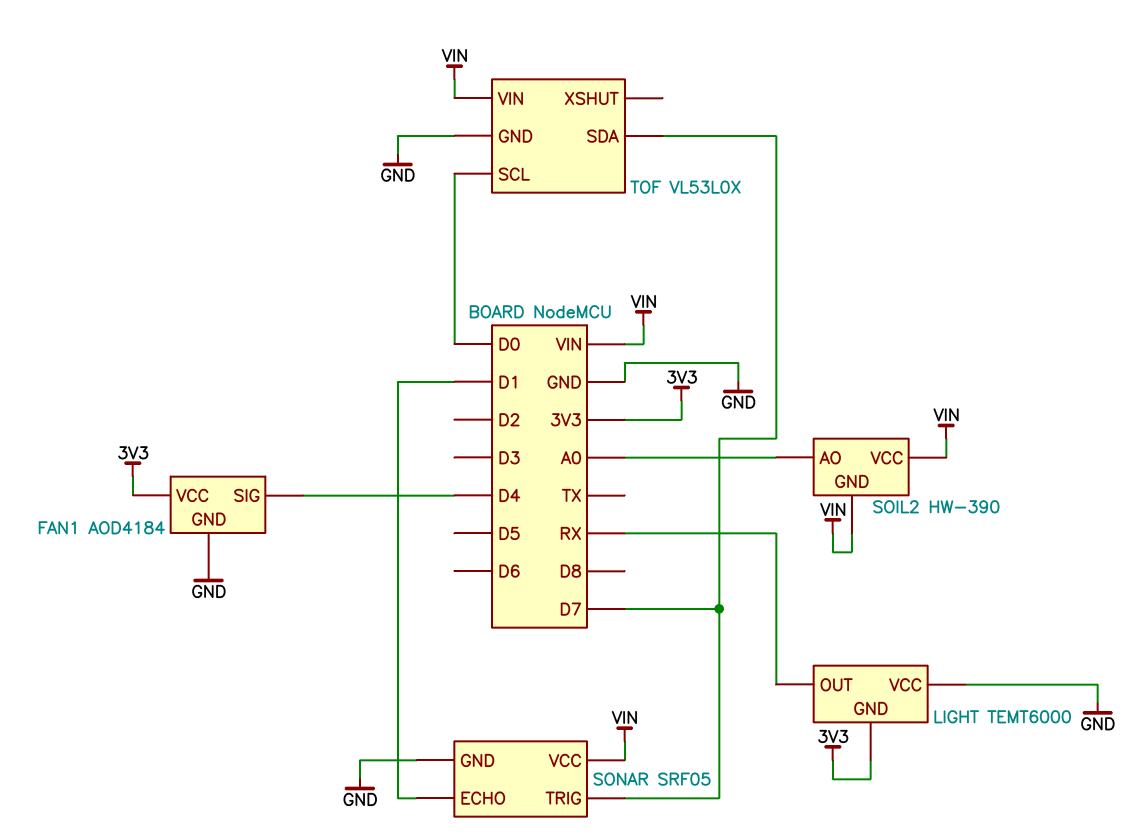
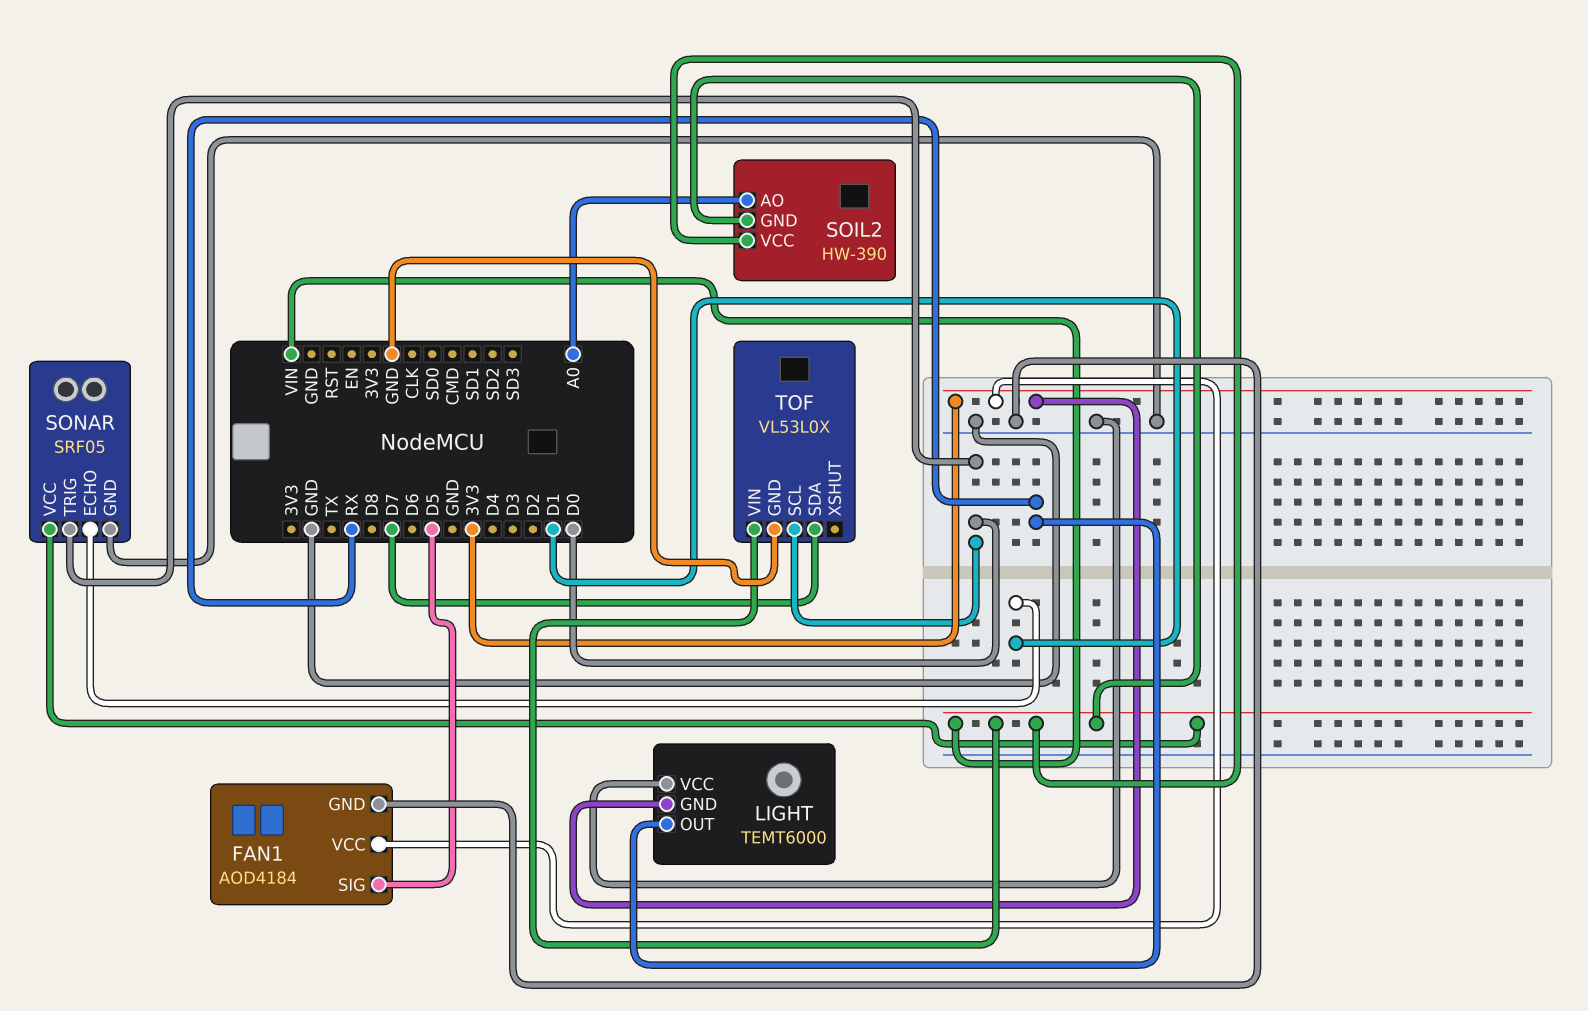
FAN1 pin SIG: D4 -> D5
SONAR pin TRIG: D7 -> D0

